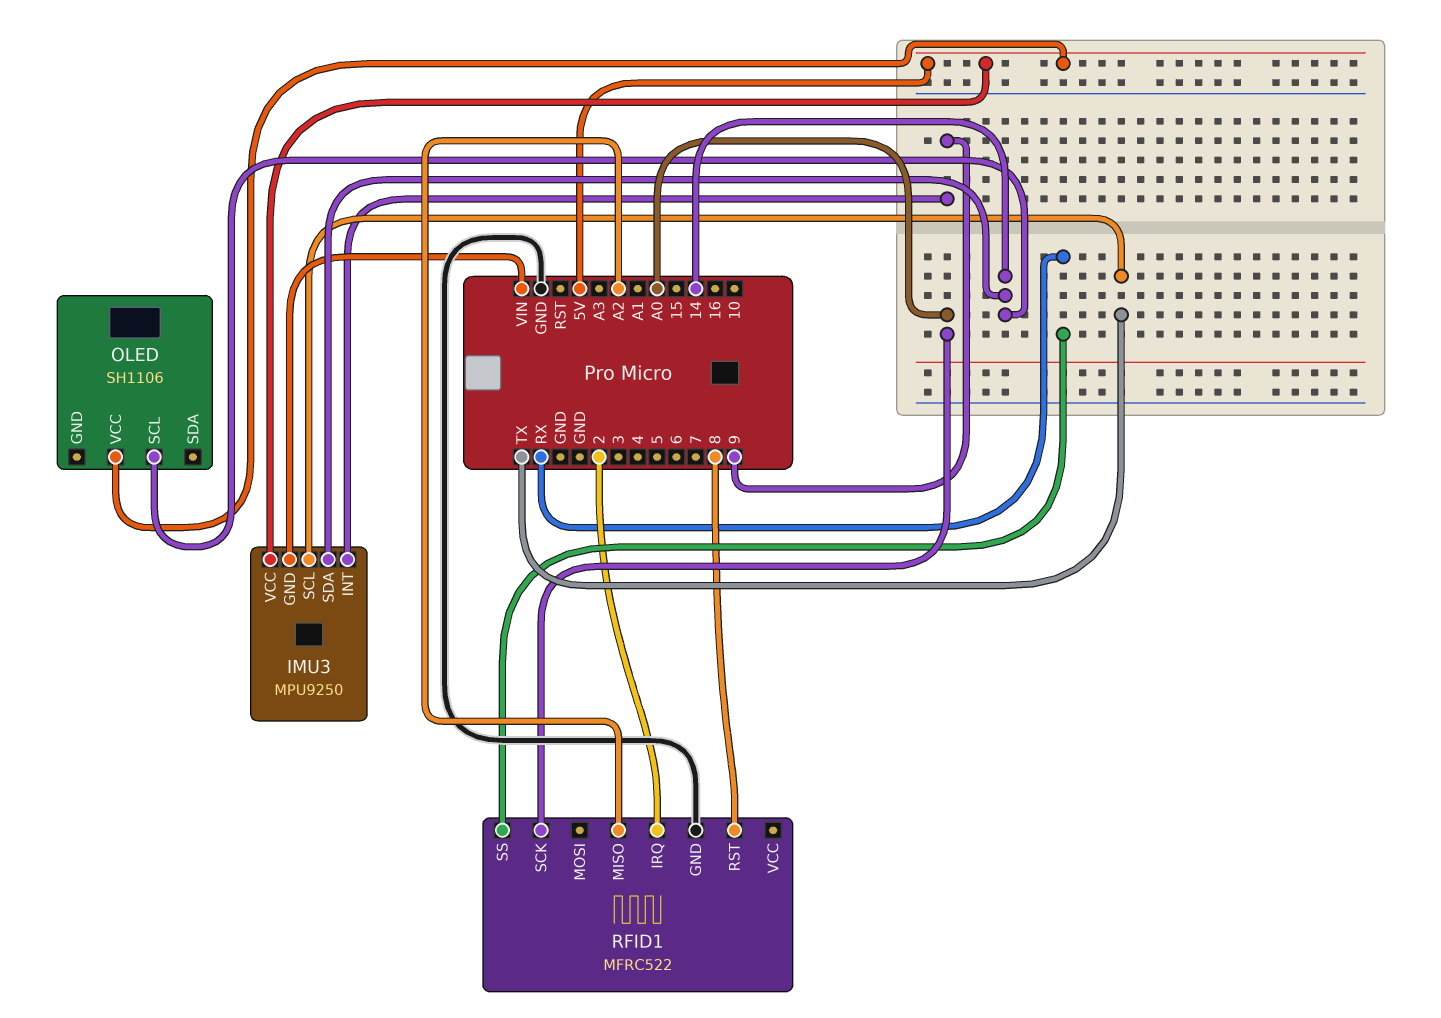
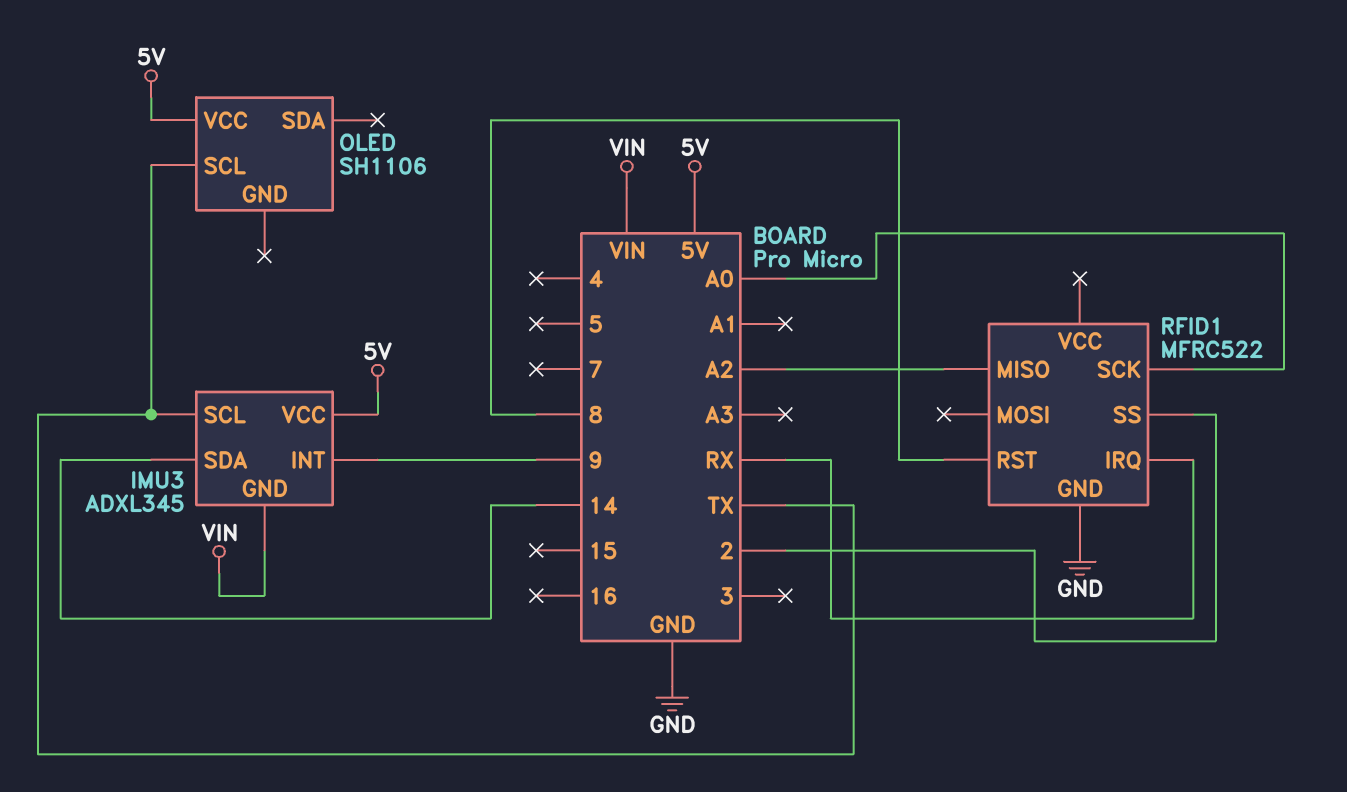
IMU3: MPU9250 -> ADXL345
OLED pin SCL: 14 -> TX
RFID1 pin IRQ: 2 -> RX
RFID1 pin SS: RX -> 2

